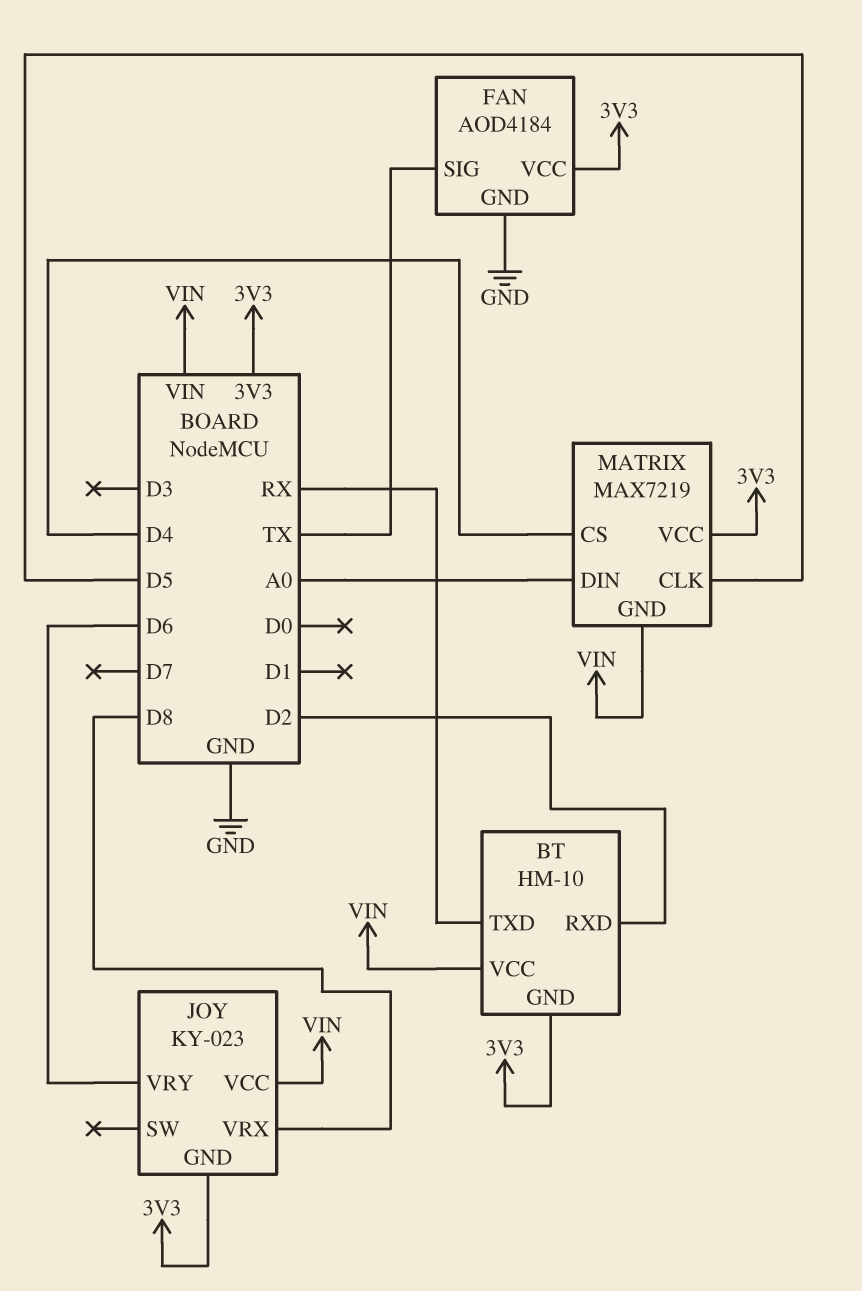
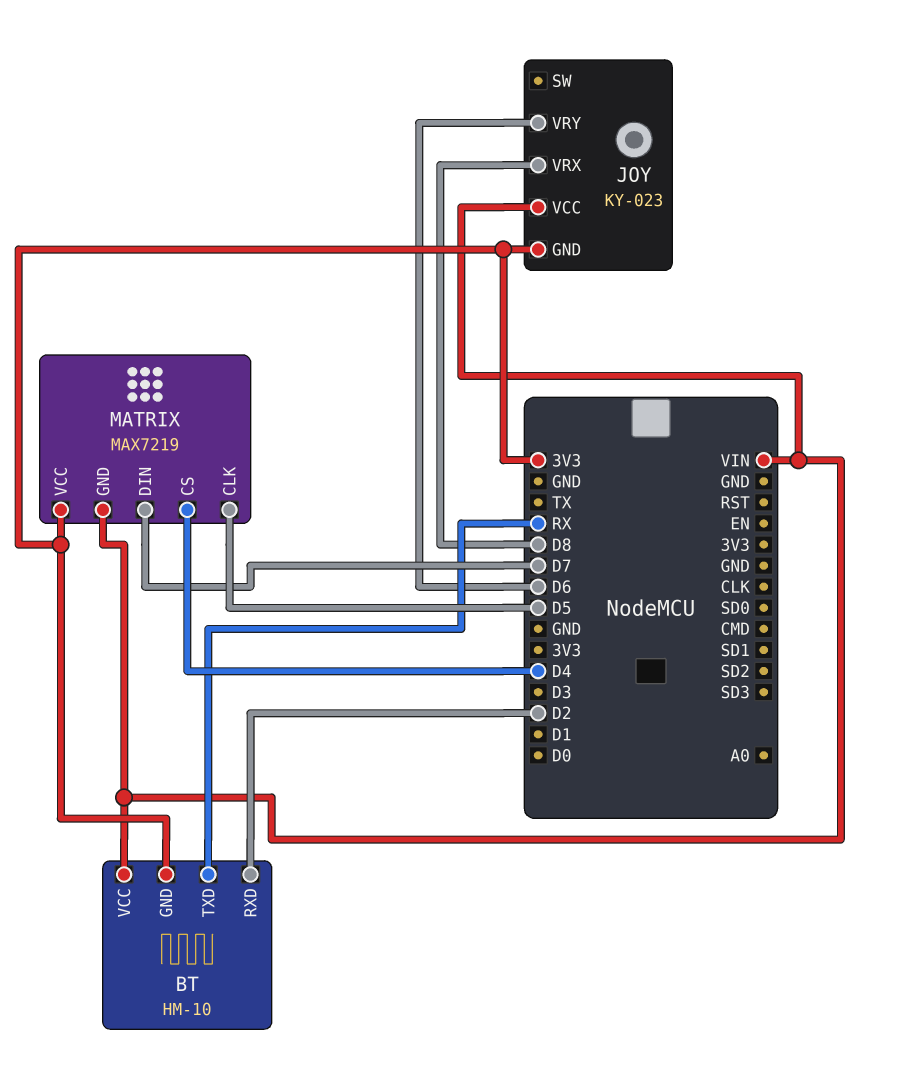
FAN: AOD4184 -> none
FAN pin GND: GND -> none
FAN pin SIG: TX -> none
FAN pin VCC: 3V3 -> none
MATRIX pin DIN: A0 -> D7

